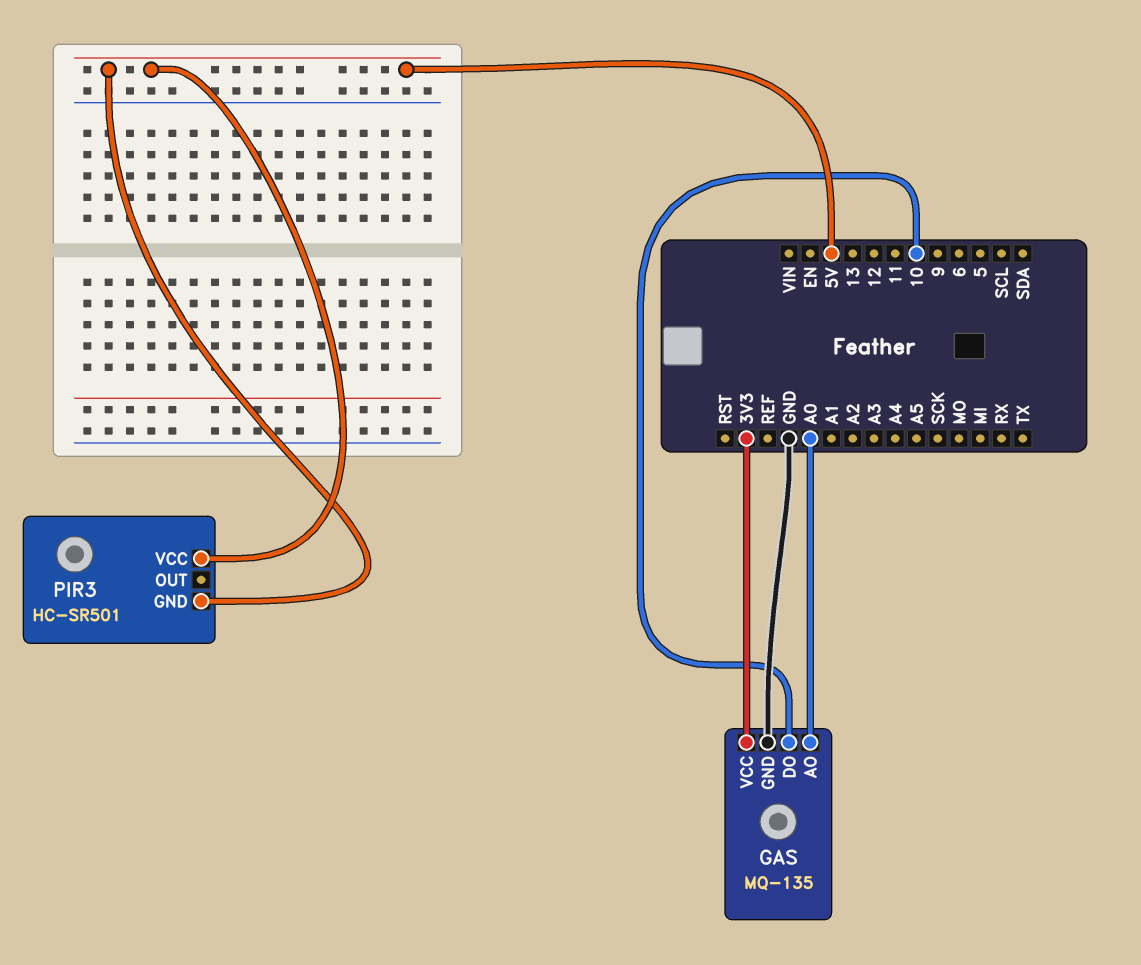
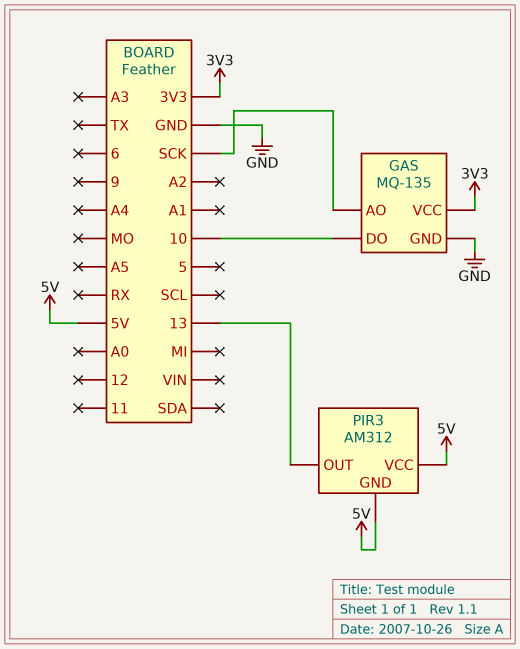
GAS pin AO: A0 -> SCK
PIR3: HC-SR501 -> AM312
PIR3 pin OUT: none -> 13

